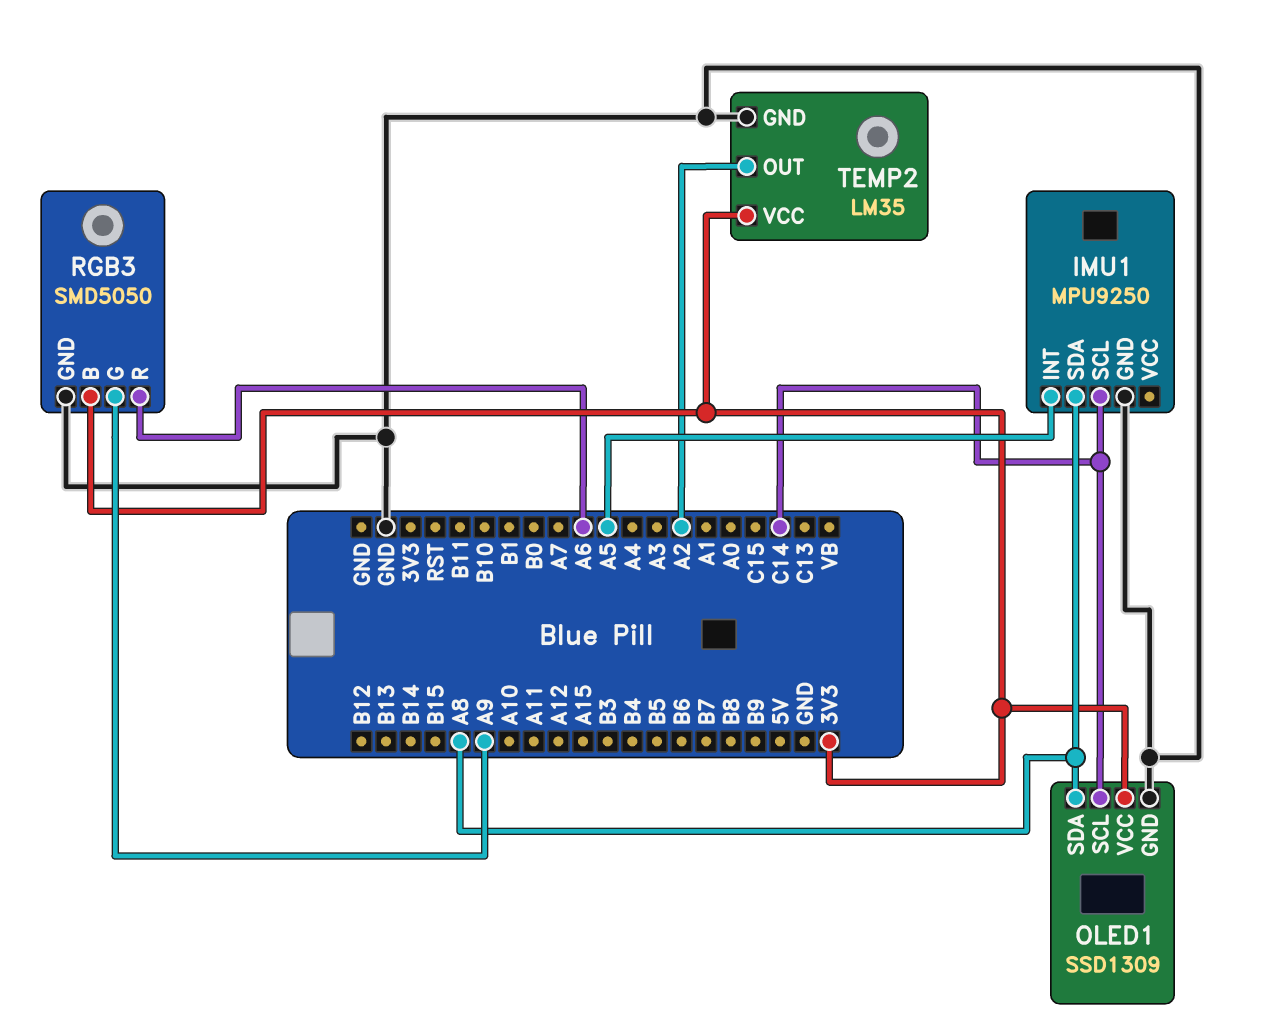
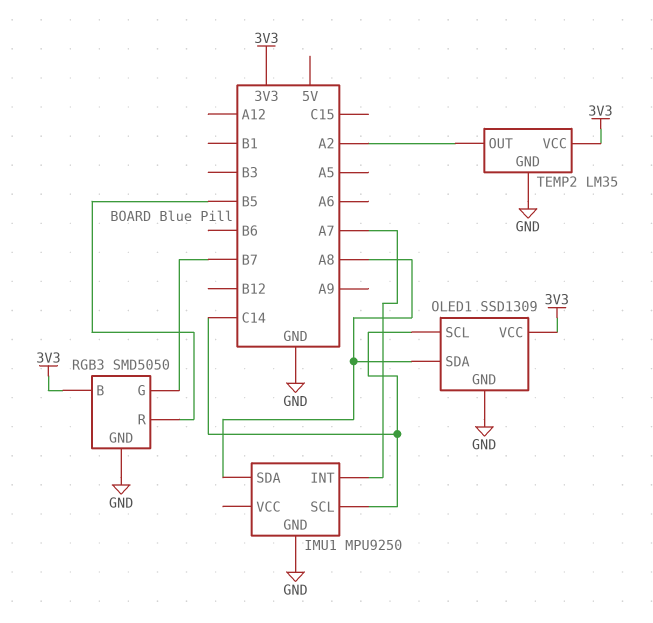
IMU1 pin INT: A5 -> A7
RGB3 pin G: A9 -> B7
RGB3 pin R: A6 -> B5

